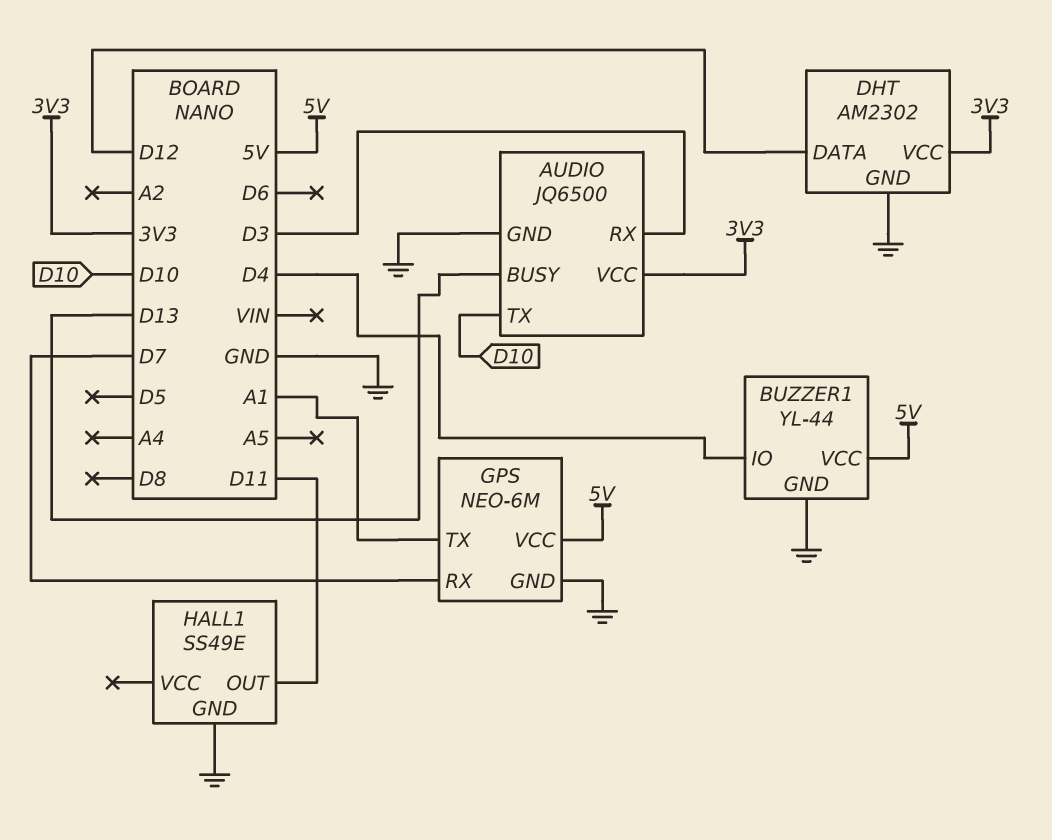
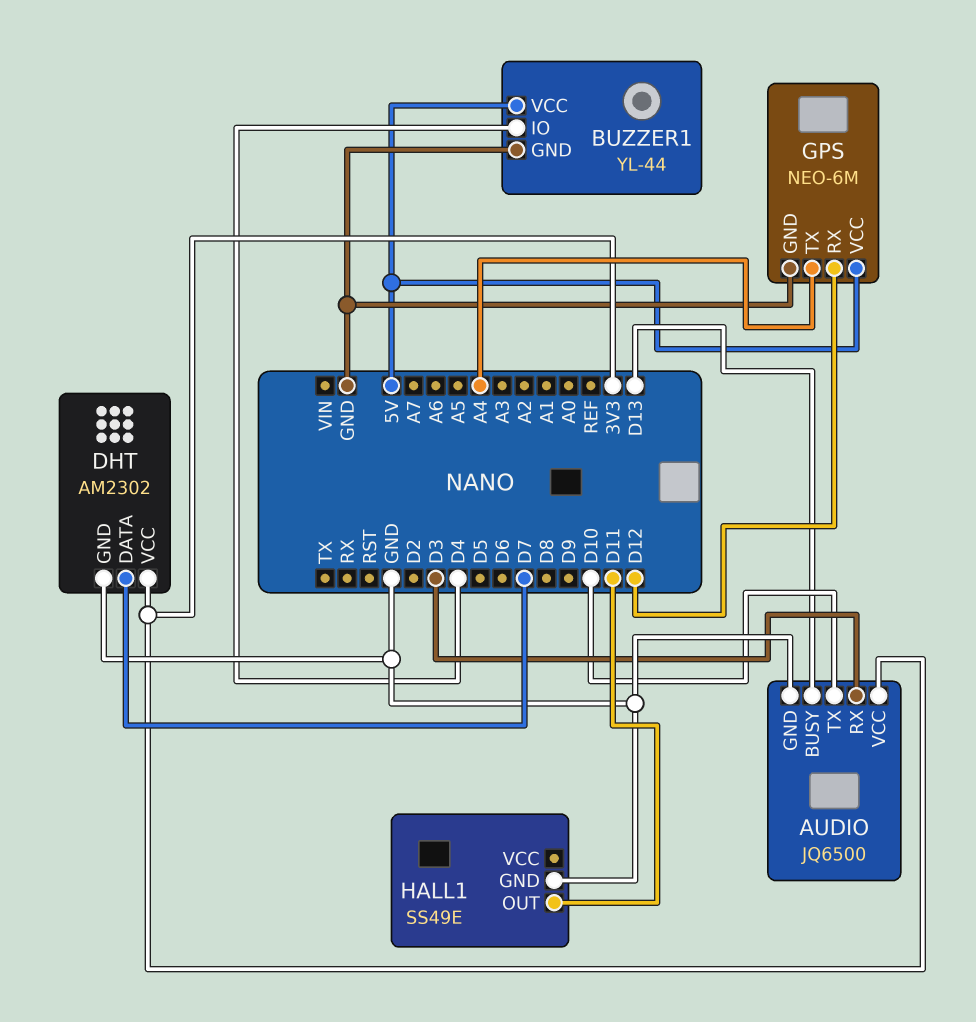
DHT pin DATA: D12 -> D7
GPS pin RX: D7 -> D12
GPS pin TX: A1 -> A4

